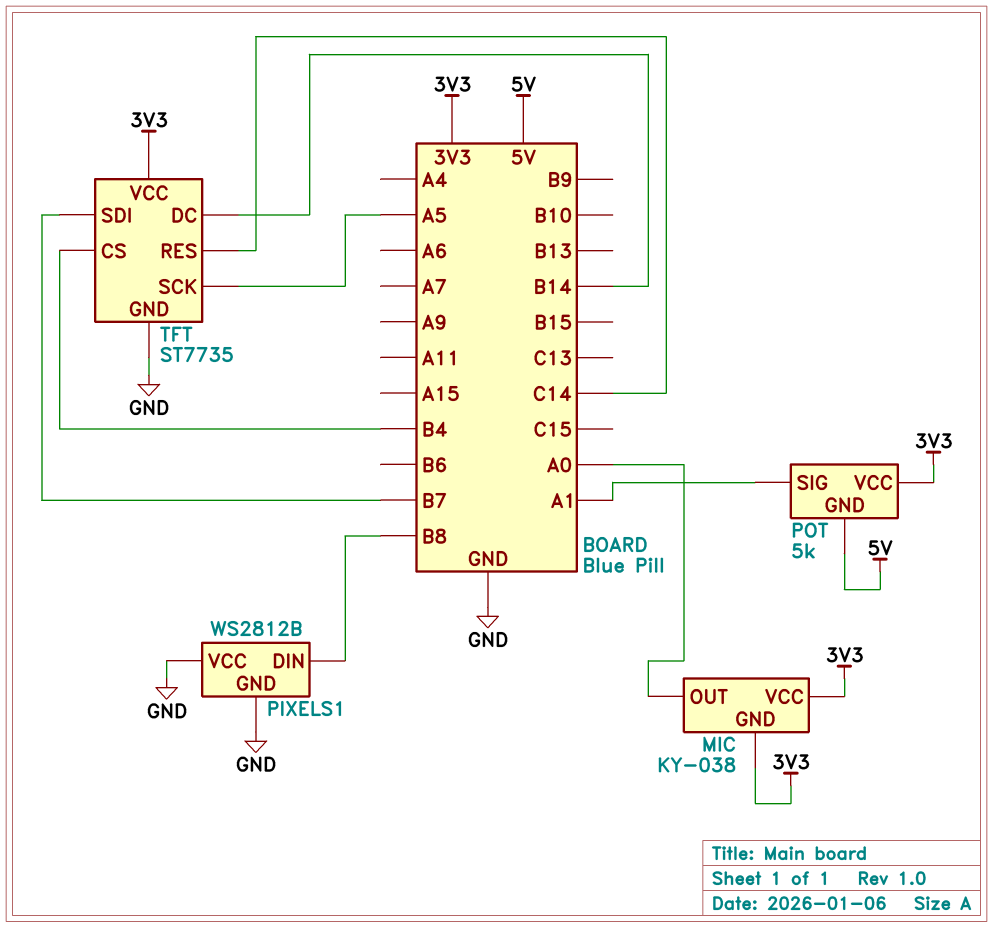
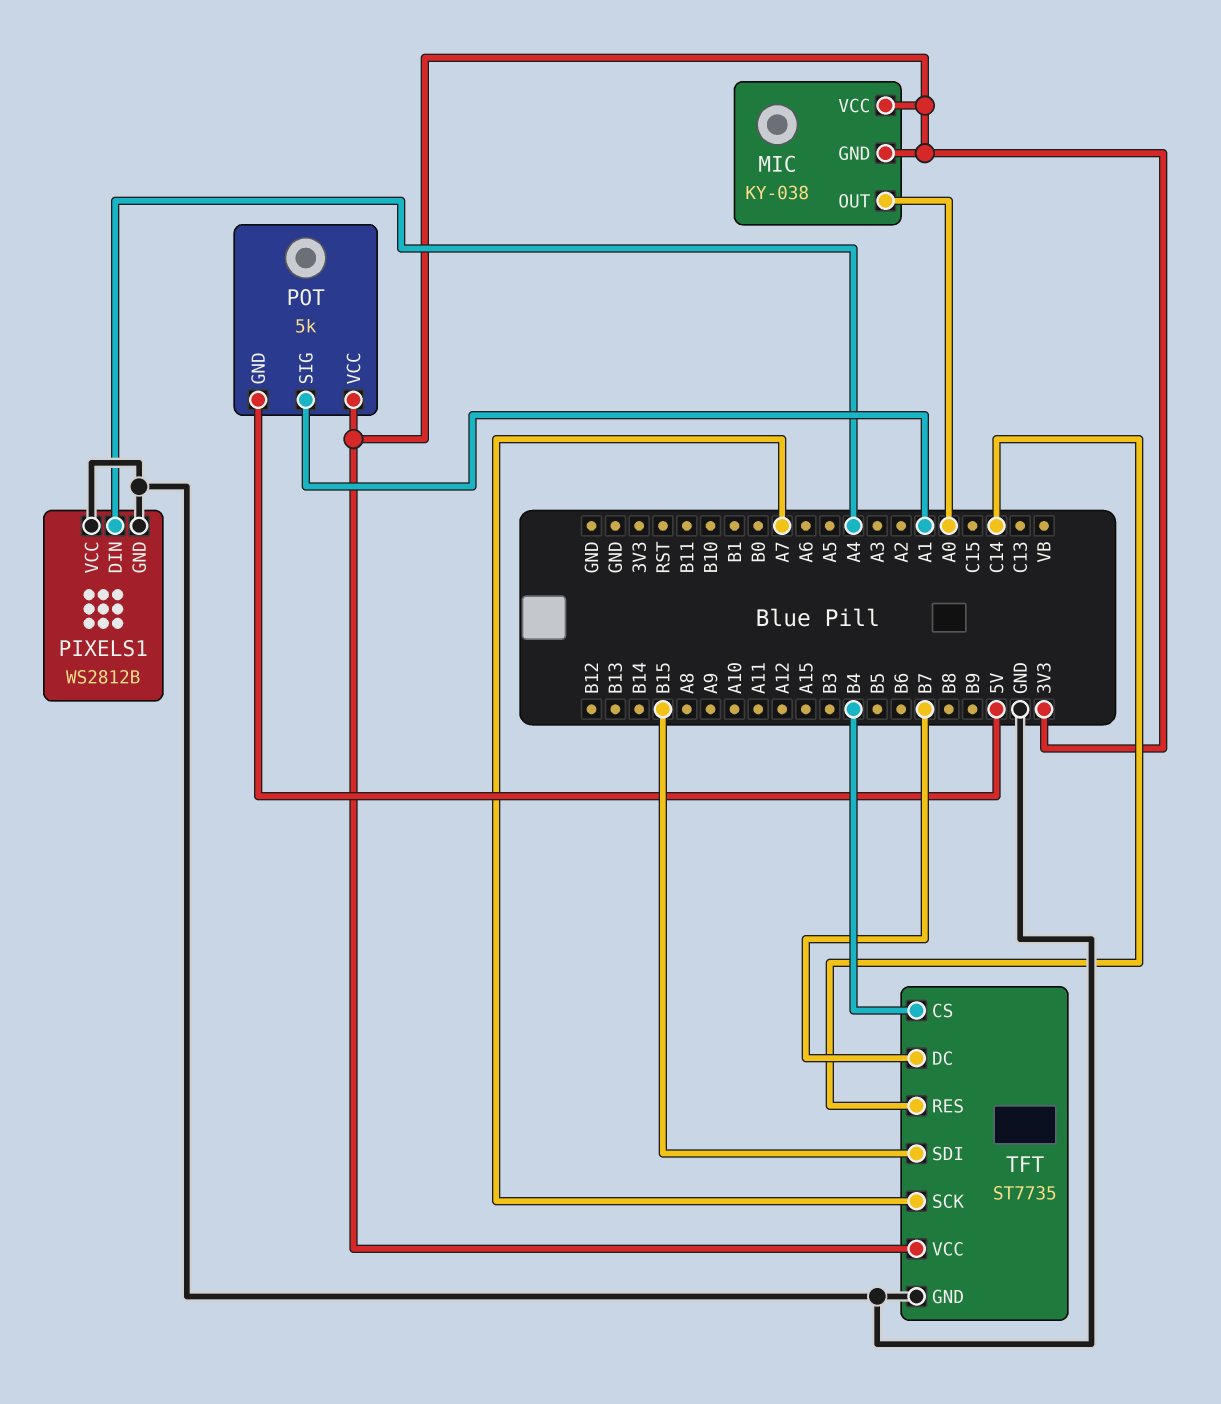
PIXELS1 pin DIN: B8 -> A4
TFT pin DC: B14 -> B7
TFT pin SCK: A5 -> A7
TFT pin SDI: B7 -> B15

